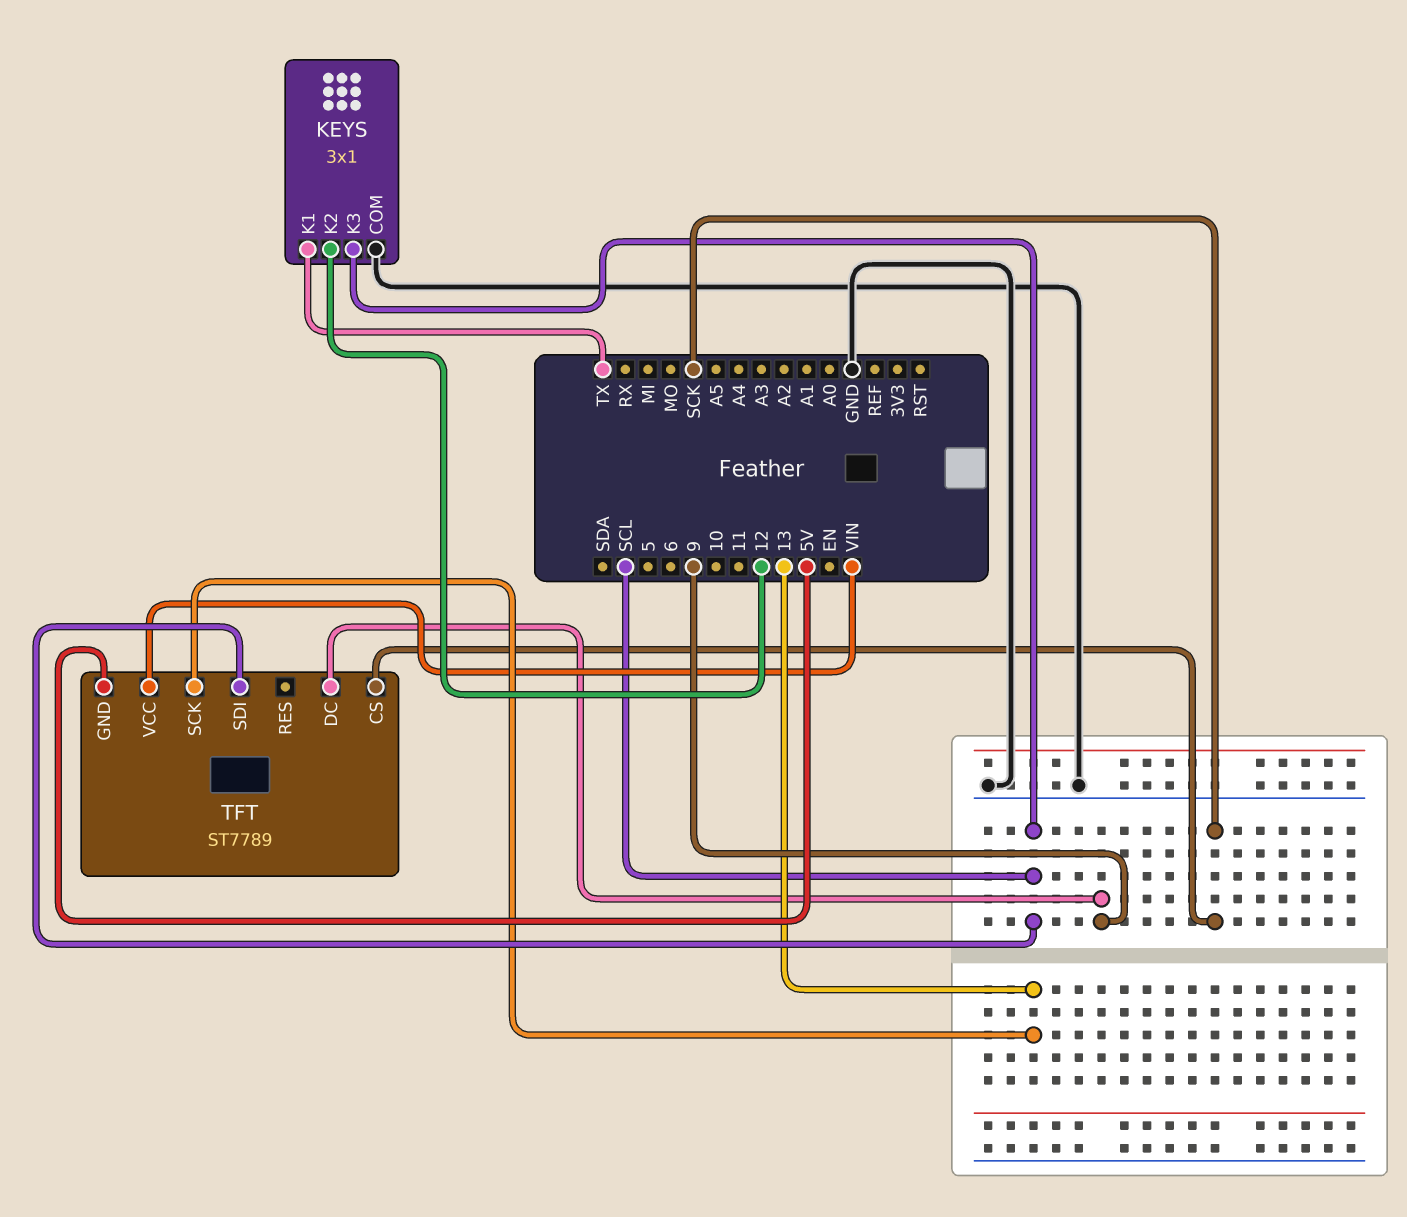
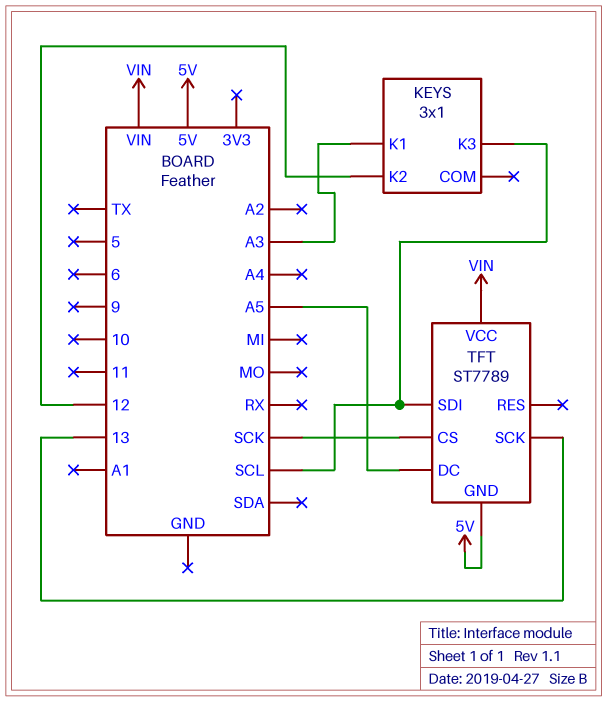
KEYS pin COM: GND -> none
KEYS pin K1: TX -> A3
TFT pin DC: 9 -> A5

